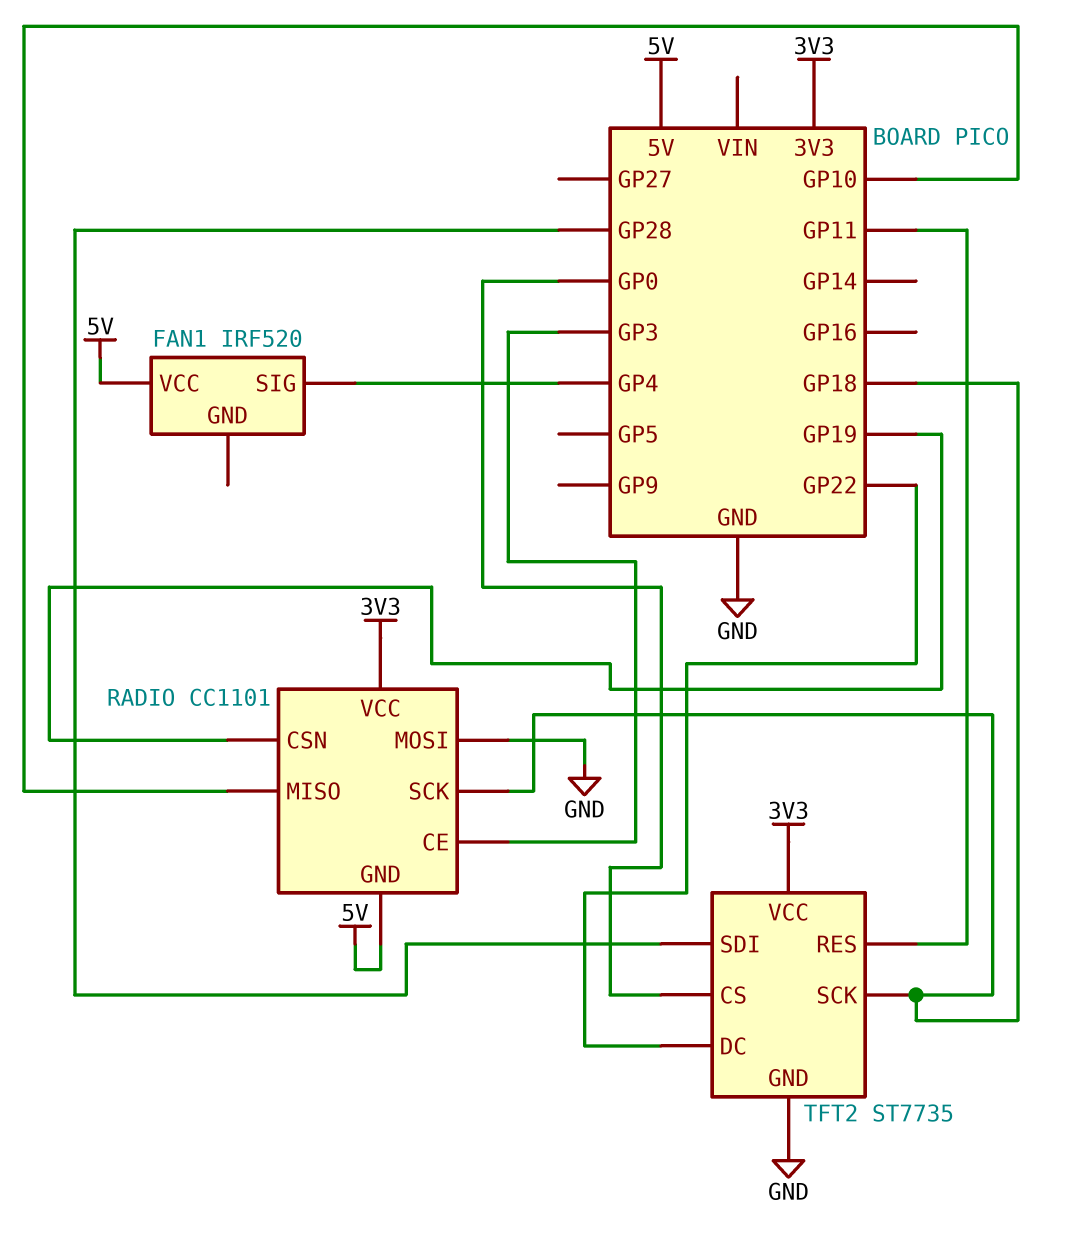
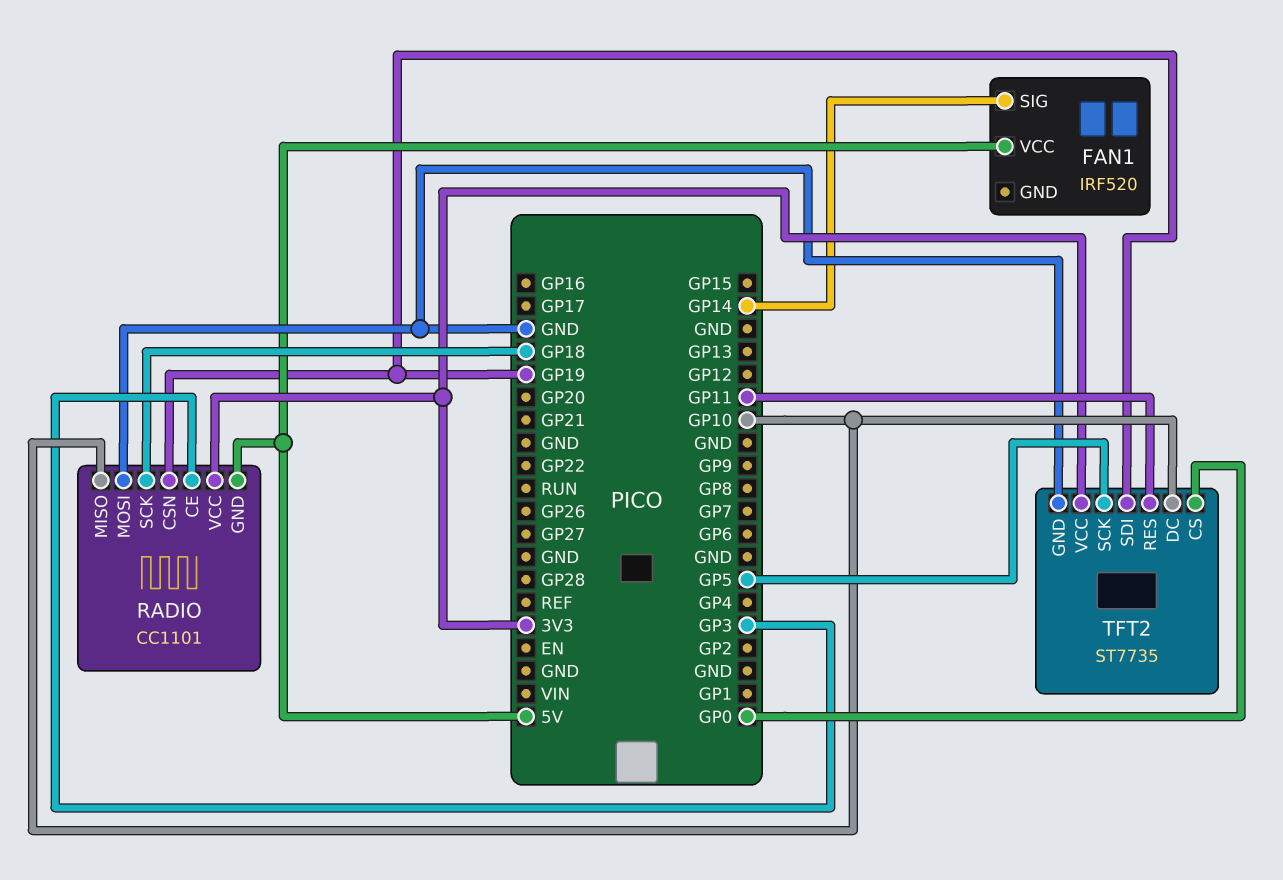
FAN1 pin SIG: GP4 -> GP14
TFT2 pin DC: GP22 -> GP10
TFT2 pin SCK: GP18 -> GP5
TFT2 pin SDI: GP28 -> GP19

